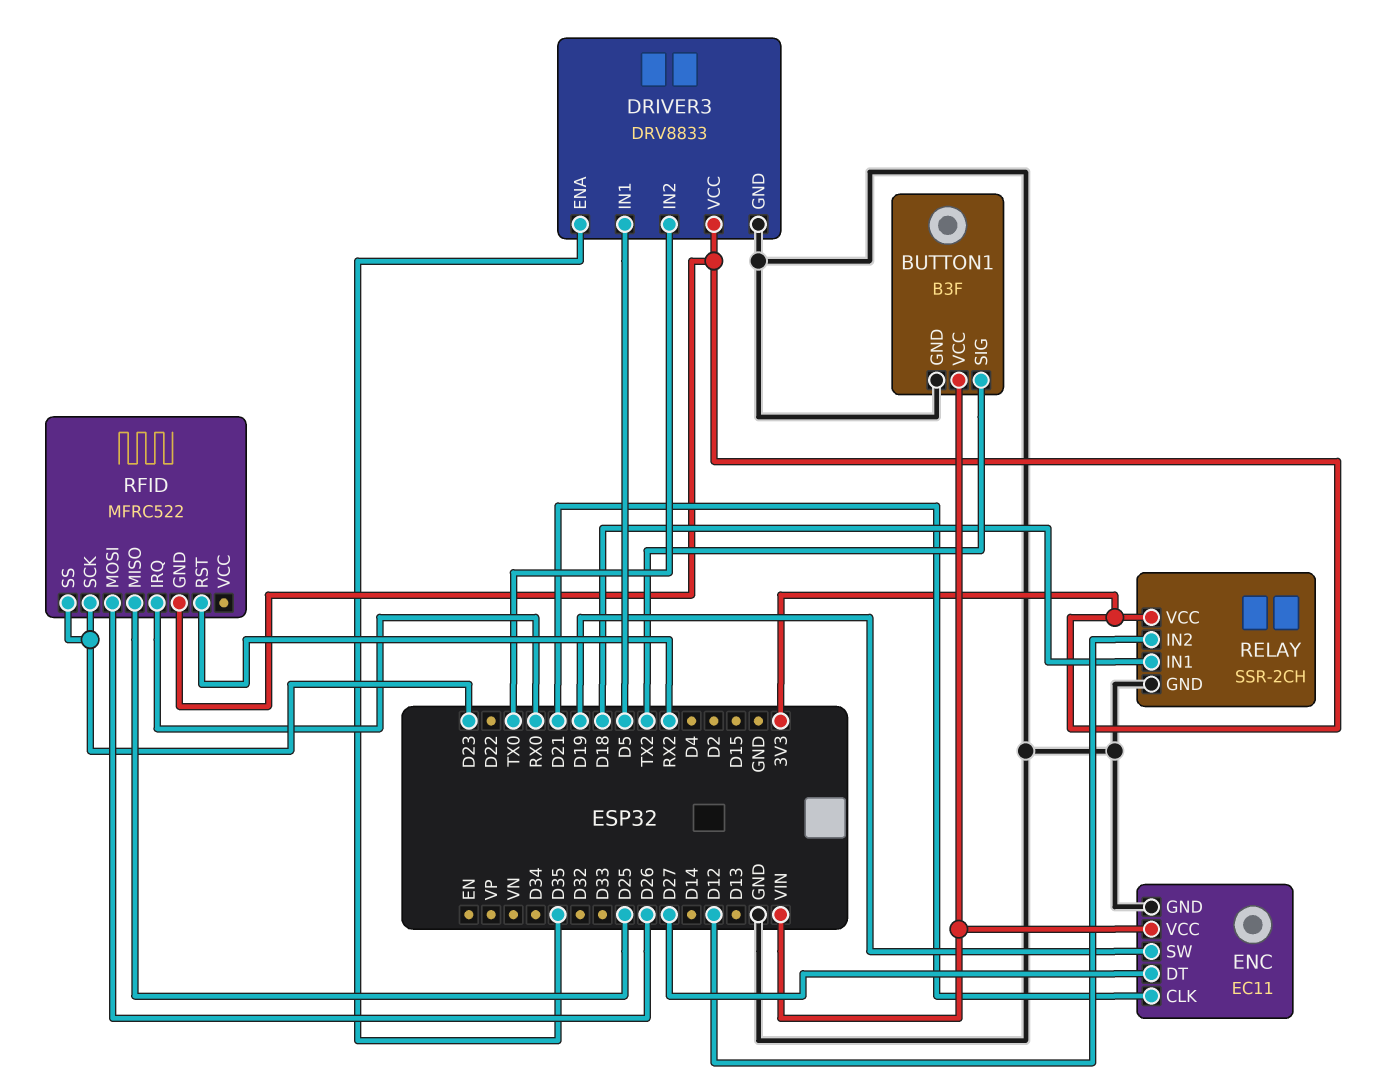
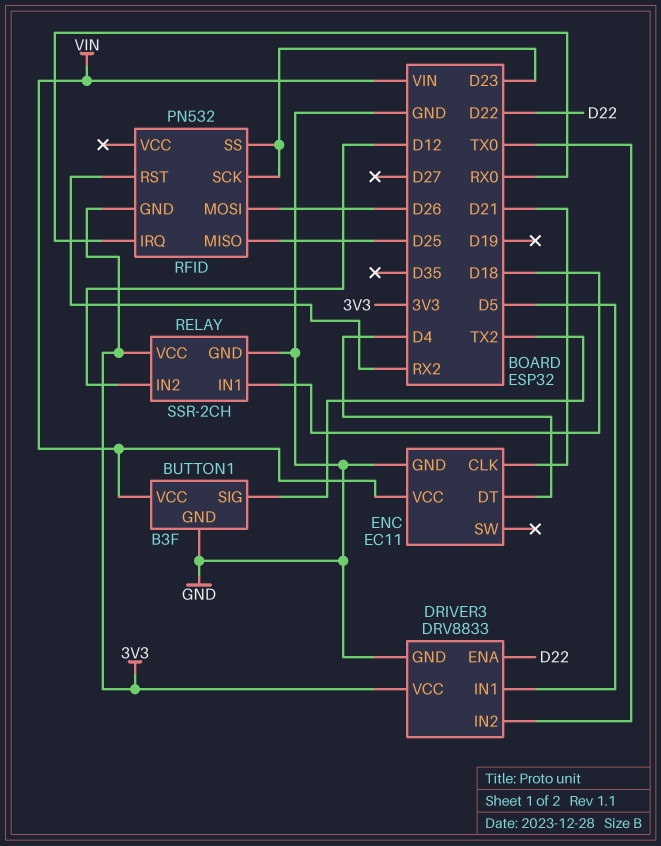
DRIVER3 pin ENA: D35 -> D22
ENC pin DT: D27 -> D4
ENC pin SW: D19 -> none
RFID: MFRC522 -> PN532

